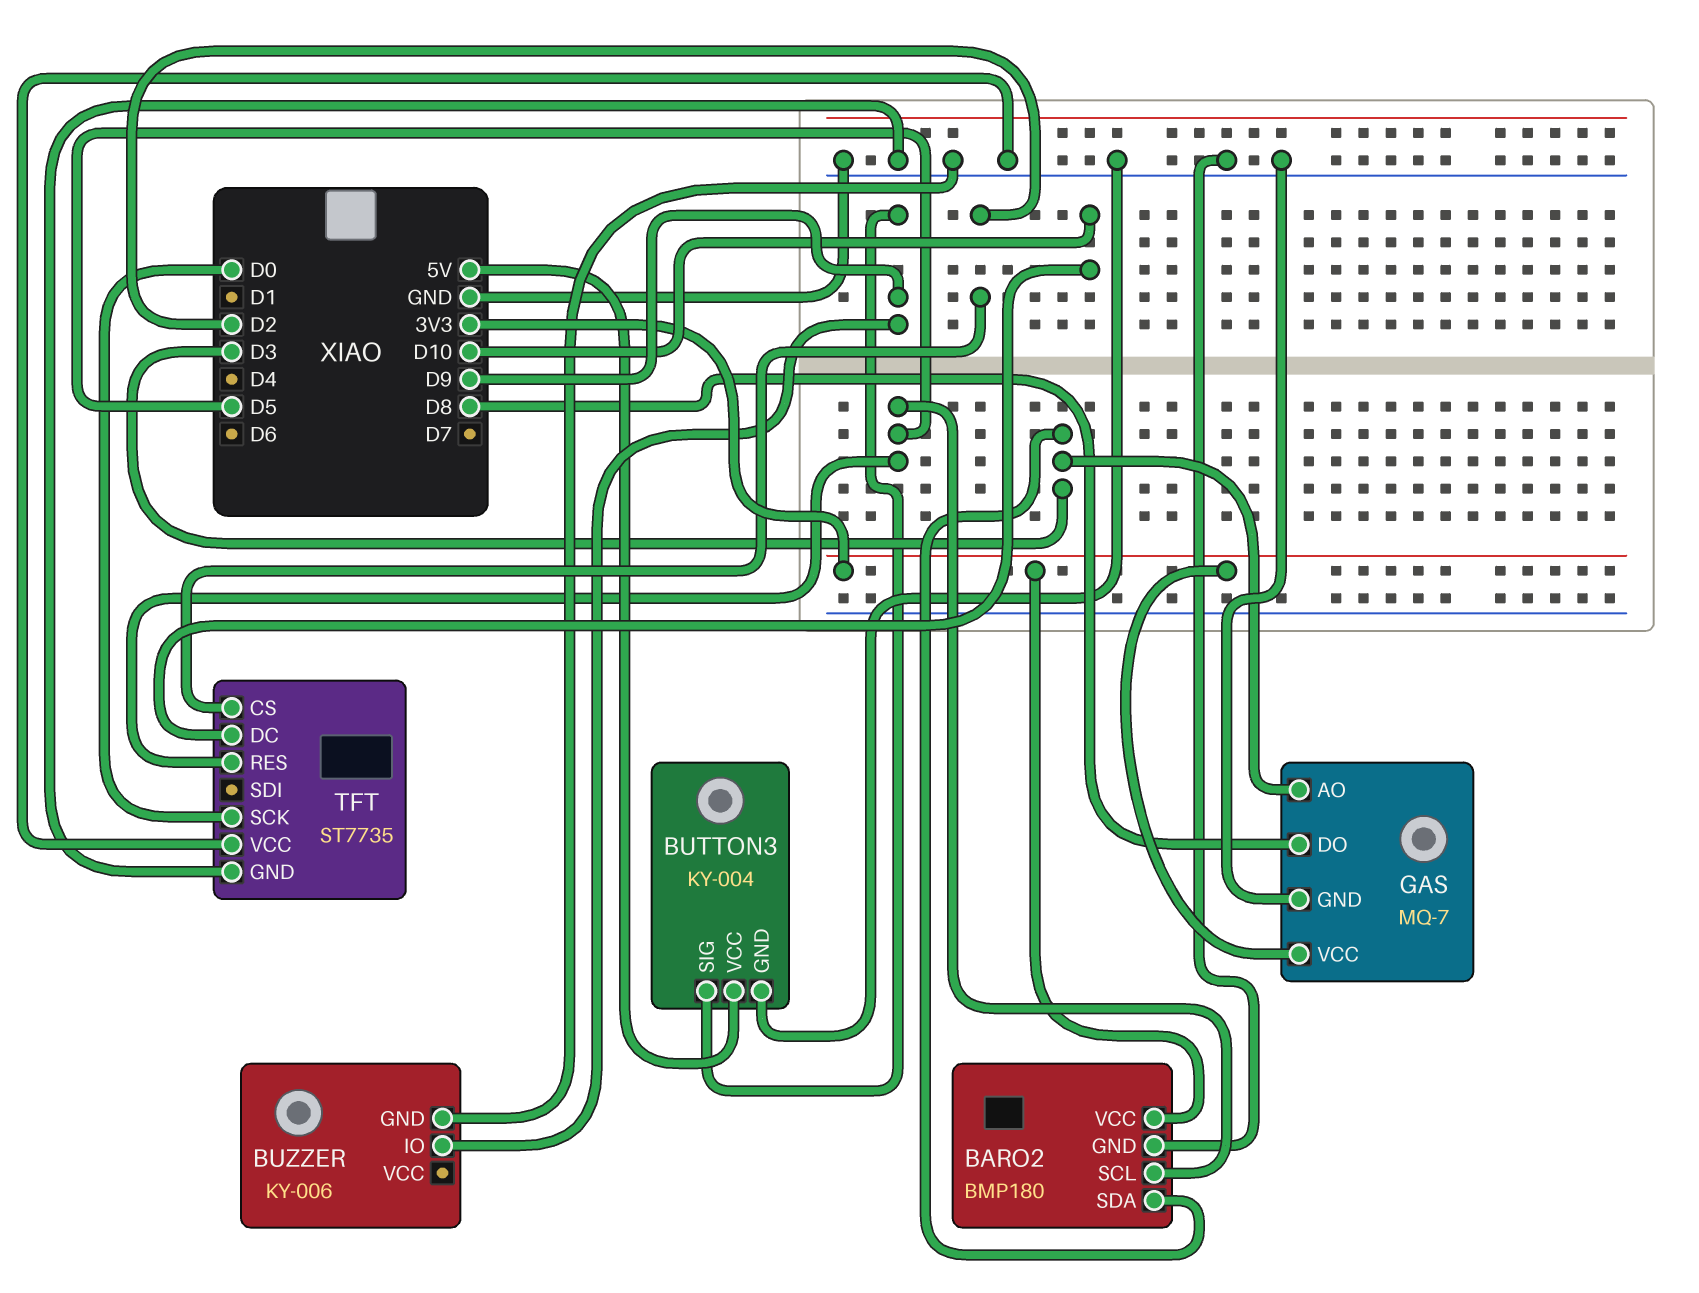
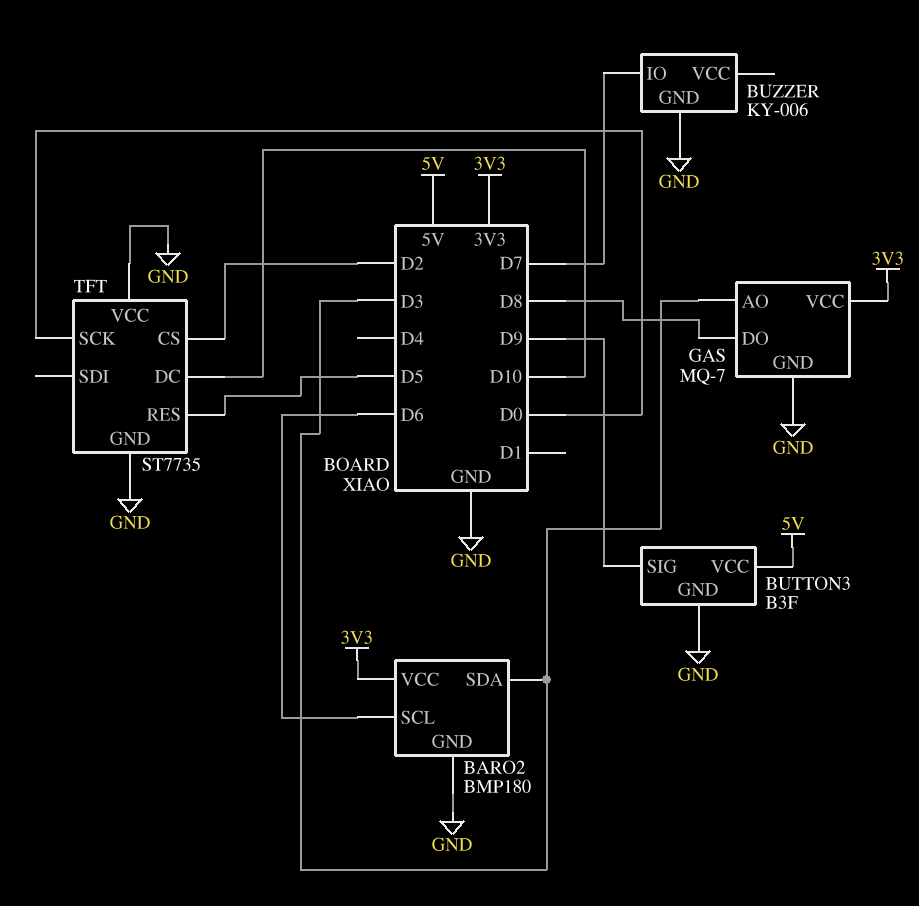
BARO2 pin SCL: D5 -> D6
BUTTON3: KY-004 -> B3F
BUZZER pin IO: D9 -> D7

